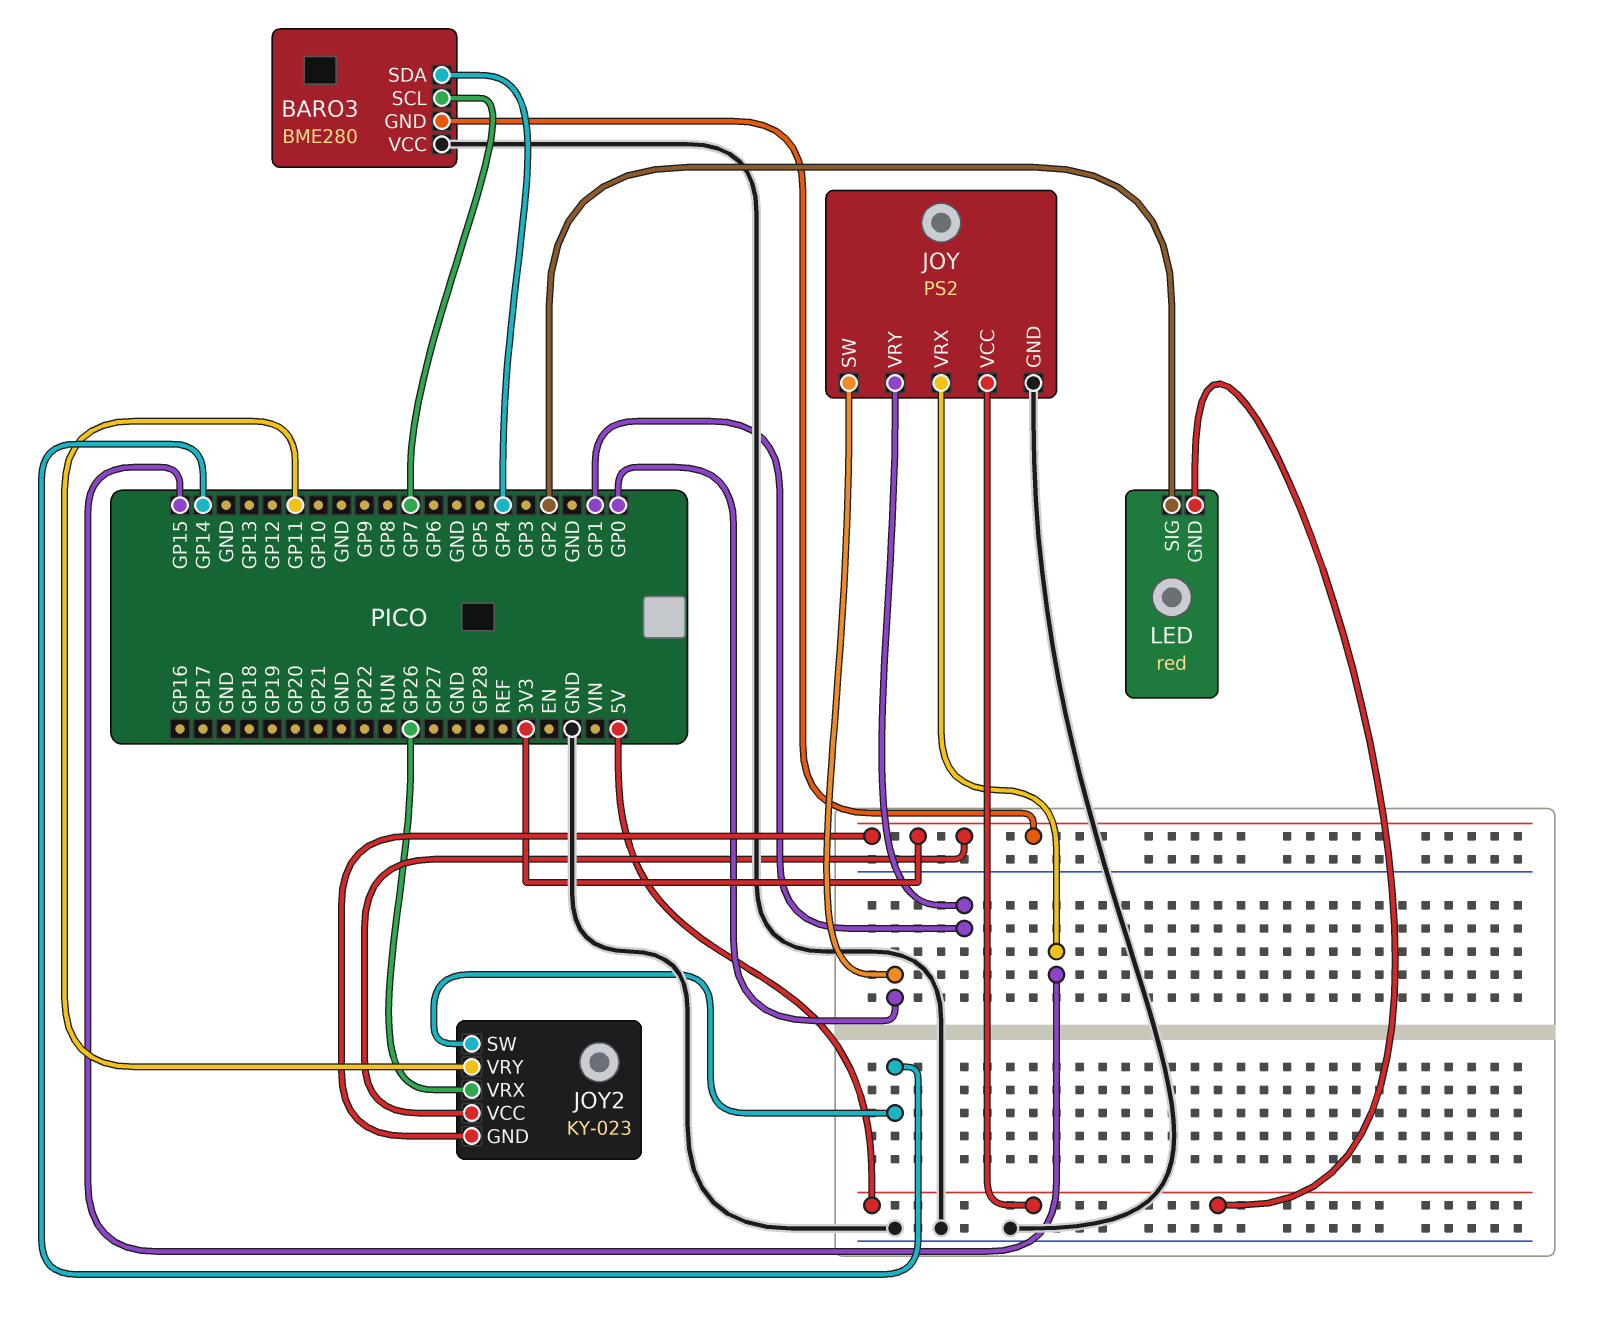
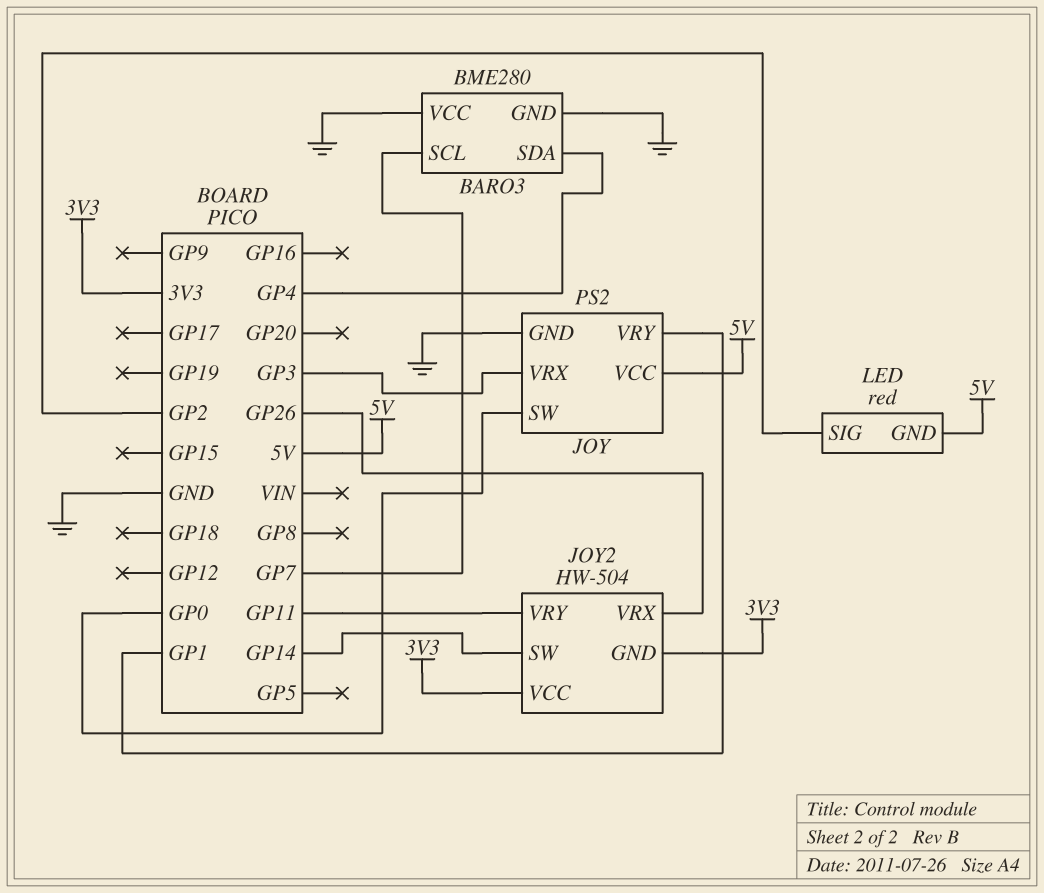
BARO3 pin GND: 3V3 -> GND
JOY pin VRX: GP15 -> GP3
JOY2: KY-023 -> HW-504

